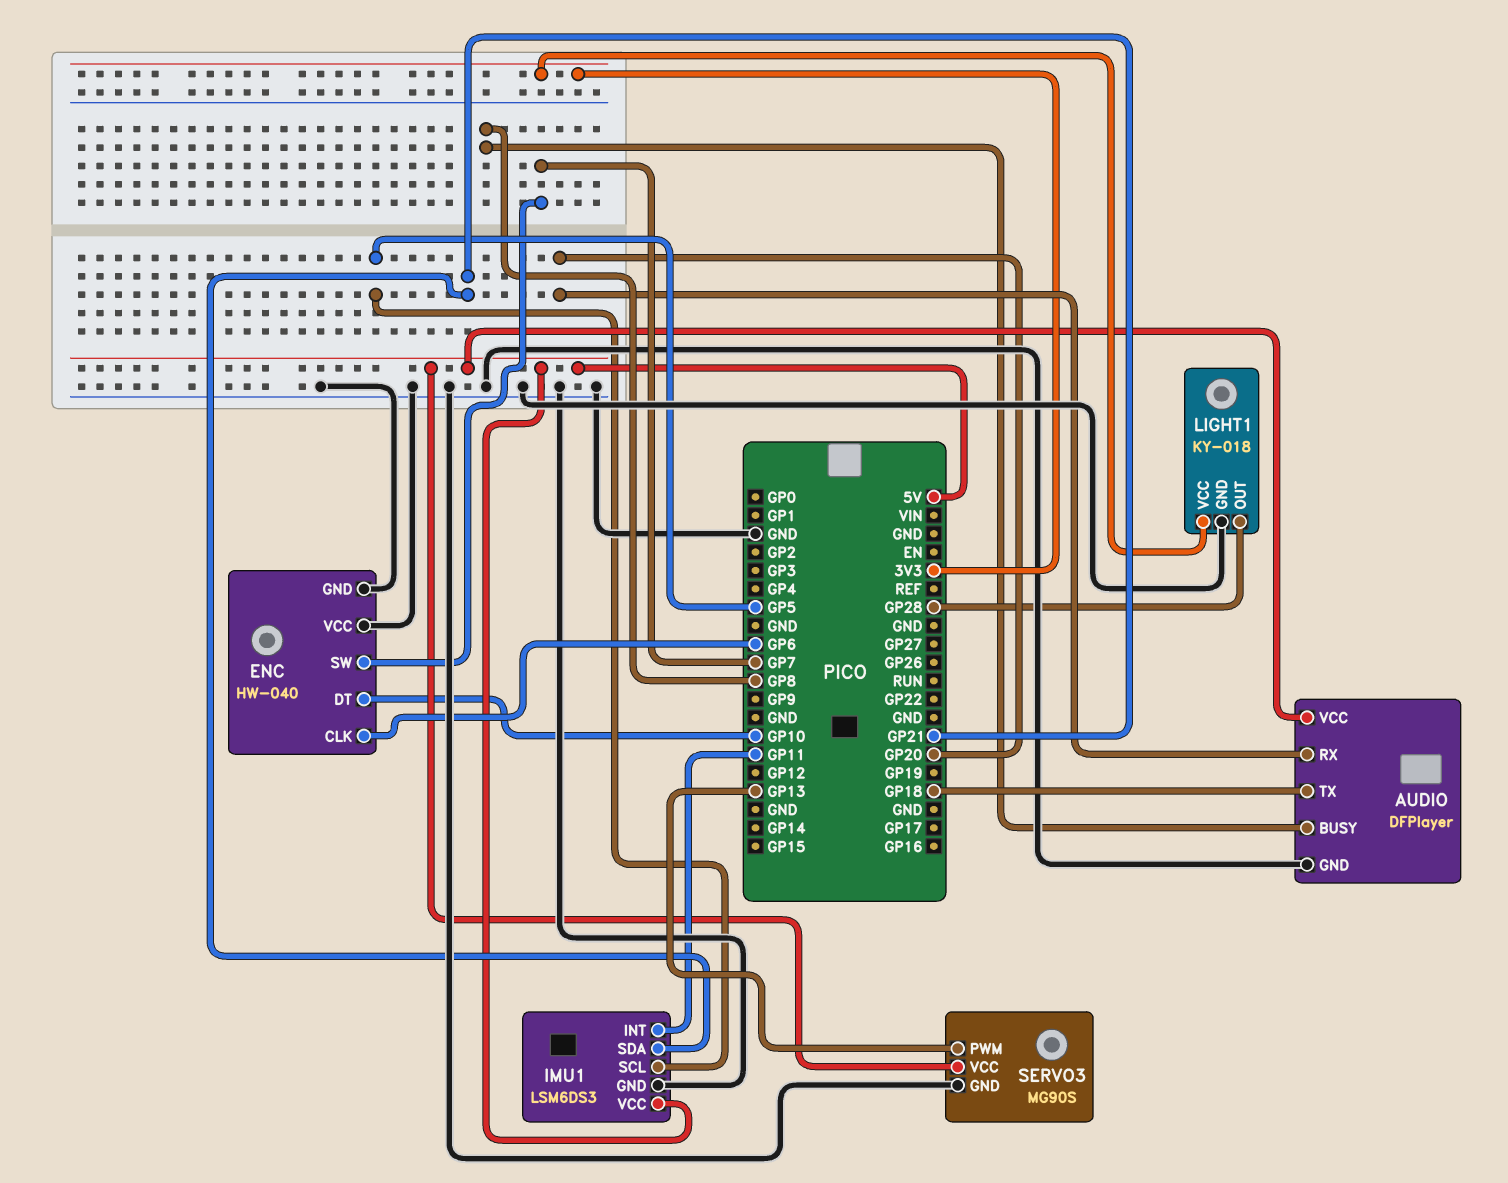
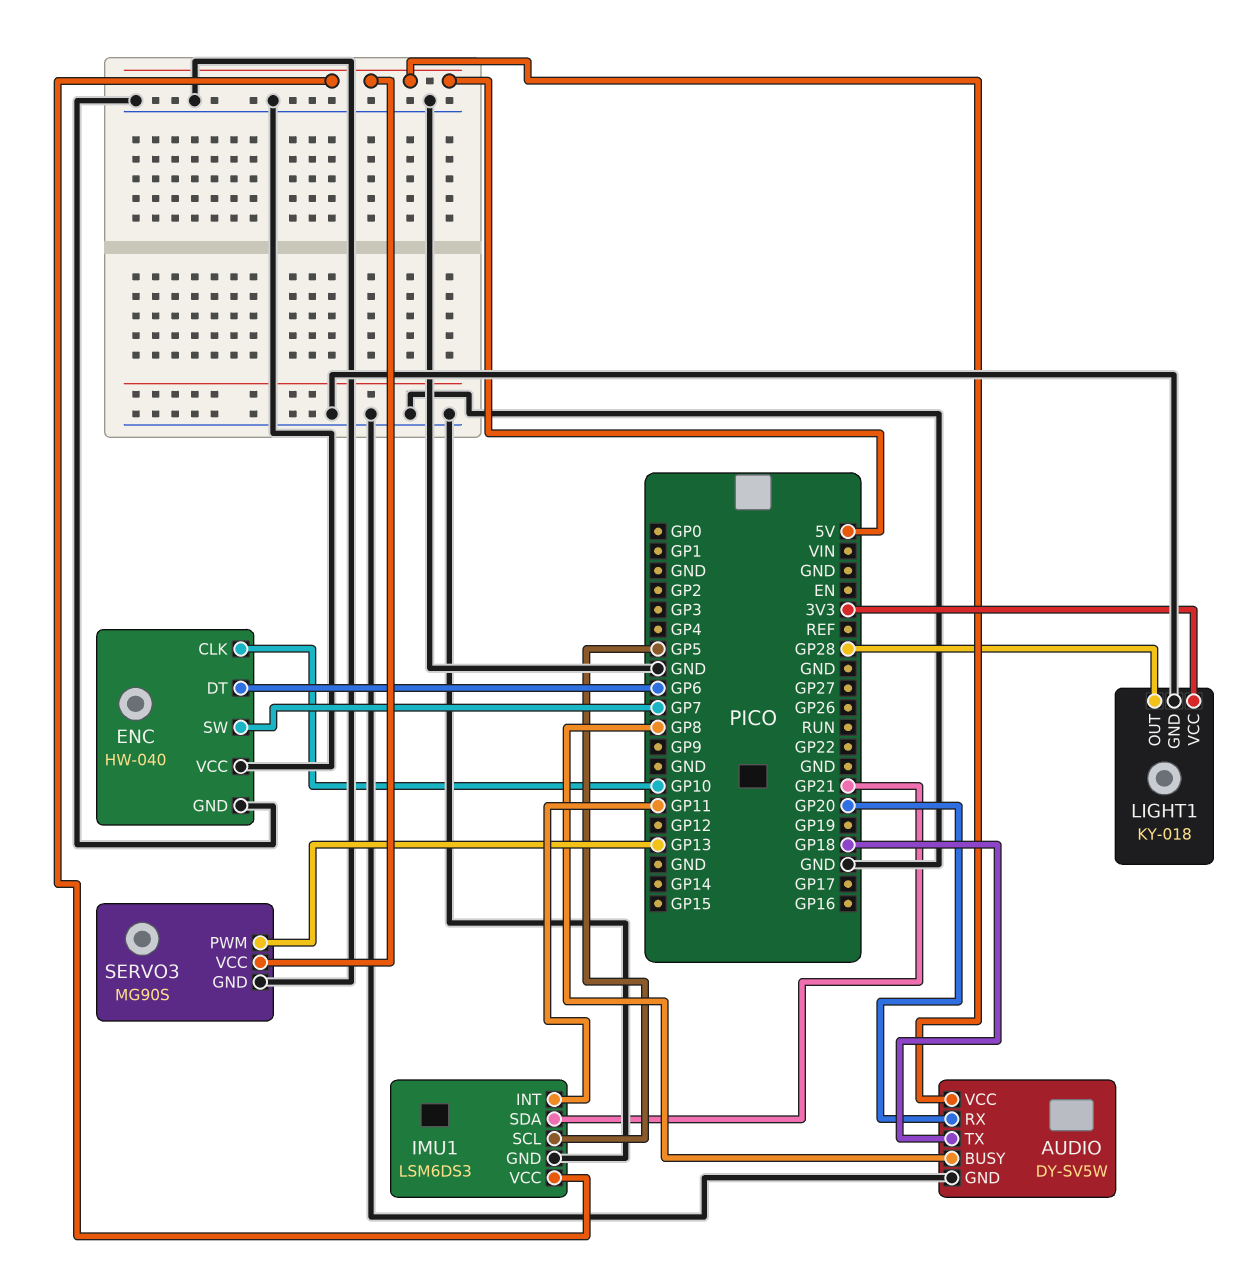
AUDIO: DFPlayer -> DY-SV5W
ENC pin CLK: GP6 -> GP10
ENC pin DT: GP10 -> GP6

